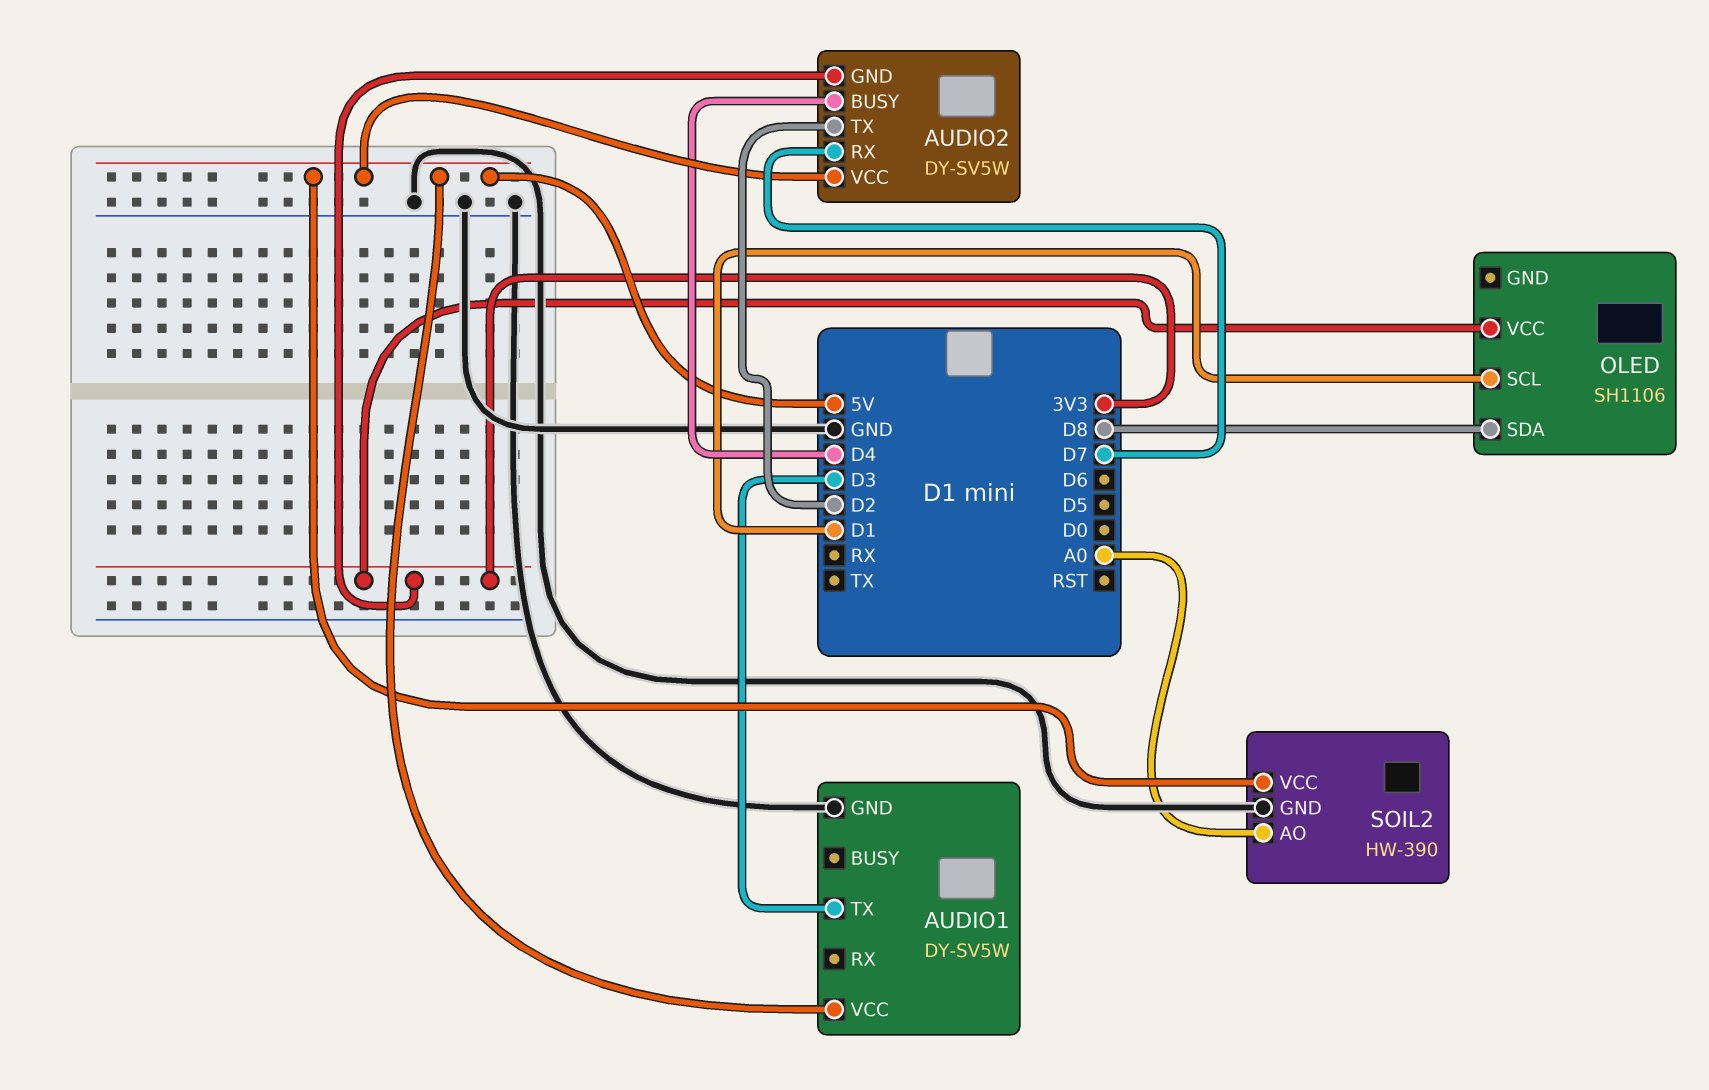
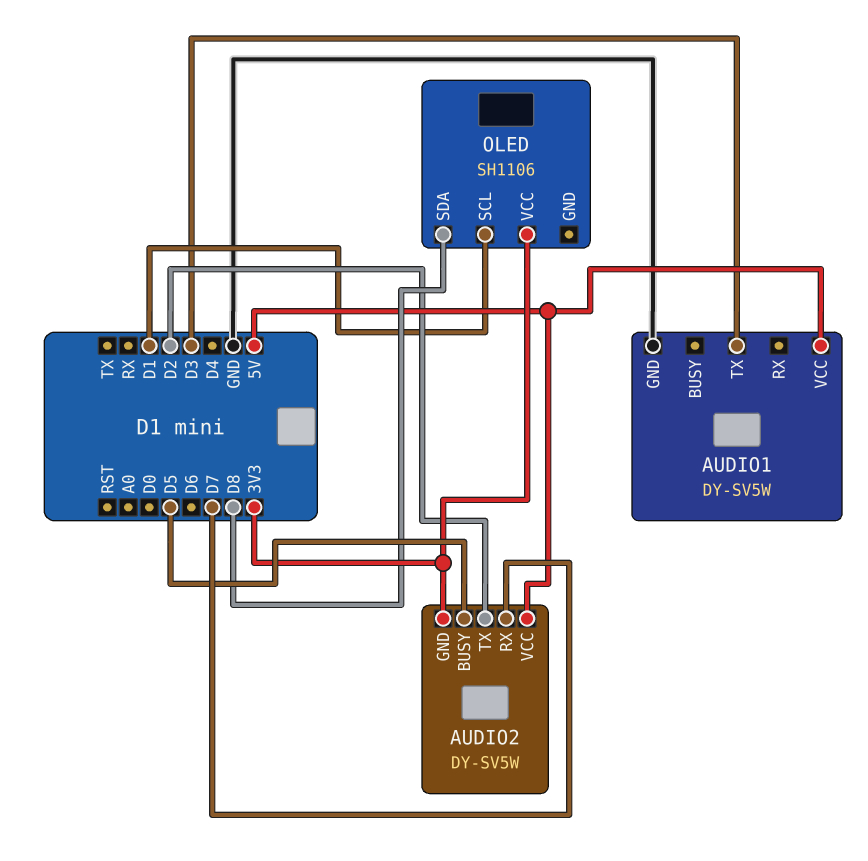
AUDIO2 pin BUSY: D4 -> D5
SOIL2: HW-390 -> none
SOIL2 pin AO: A0 -> none
SOIL2 pin GND: GND -> none
SOIL2 pin VCC: 5V -> none

